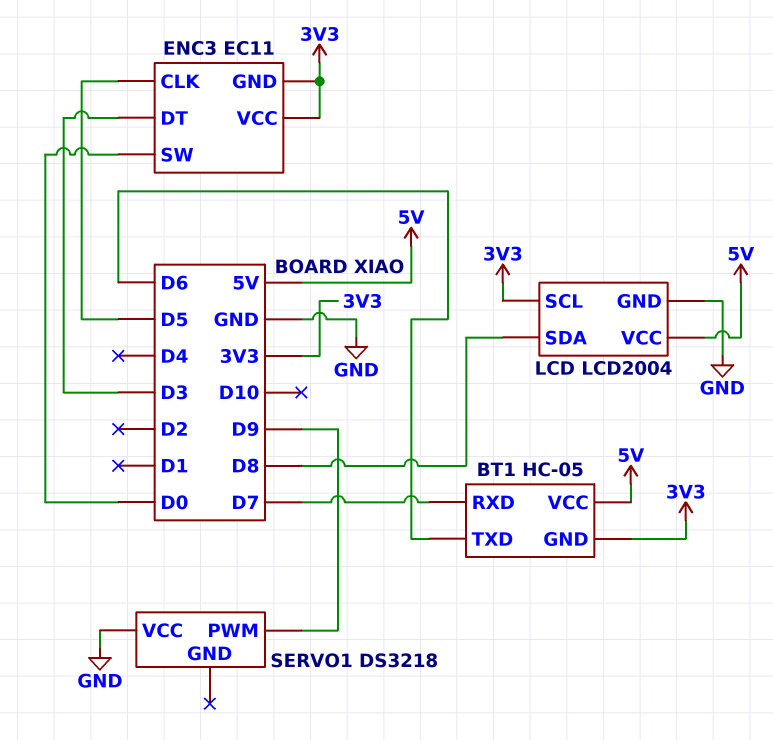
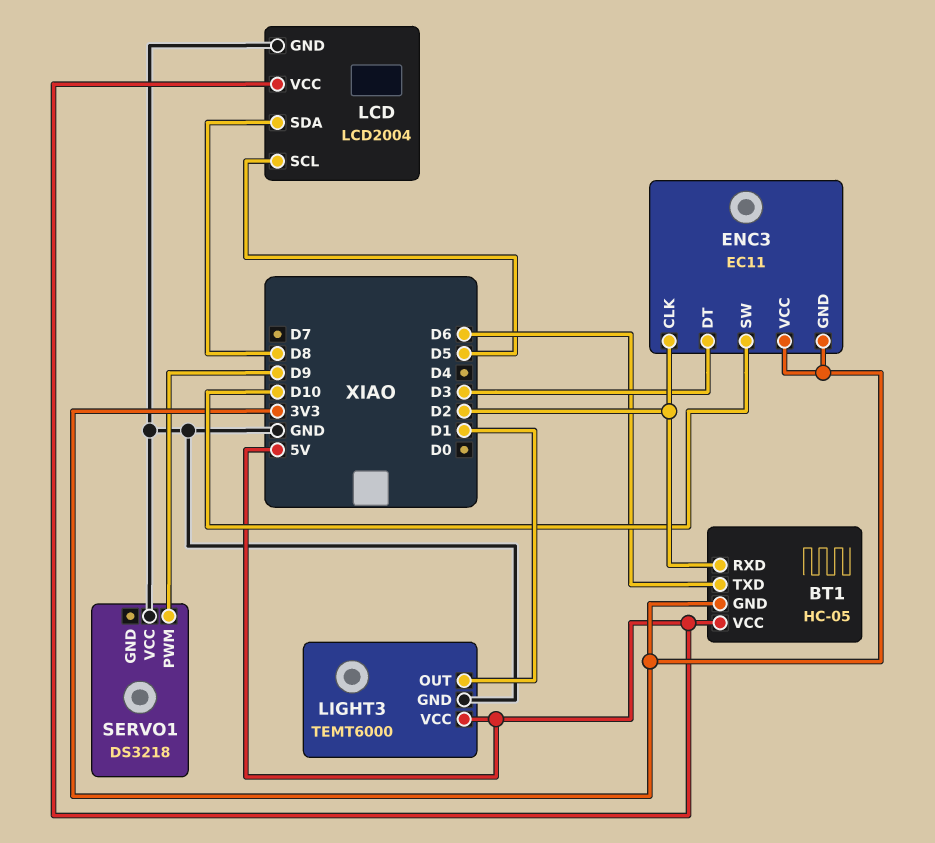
BT1 pin RXD: D7 -> D2
ENC3 pin CLK: D5 -> D2
ENC3 pin SW: D0 -> D10
LCD pin SCL: 3V3 -> D5
LIGHT3: none -> TEMT6000
LIGHT3 pin GND: none -> GND
LIGHT3 pin OUT: none -> D1
LIGHT3 pin VCC: none -> 5V

